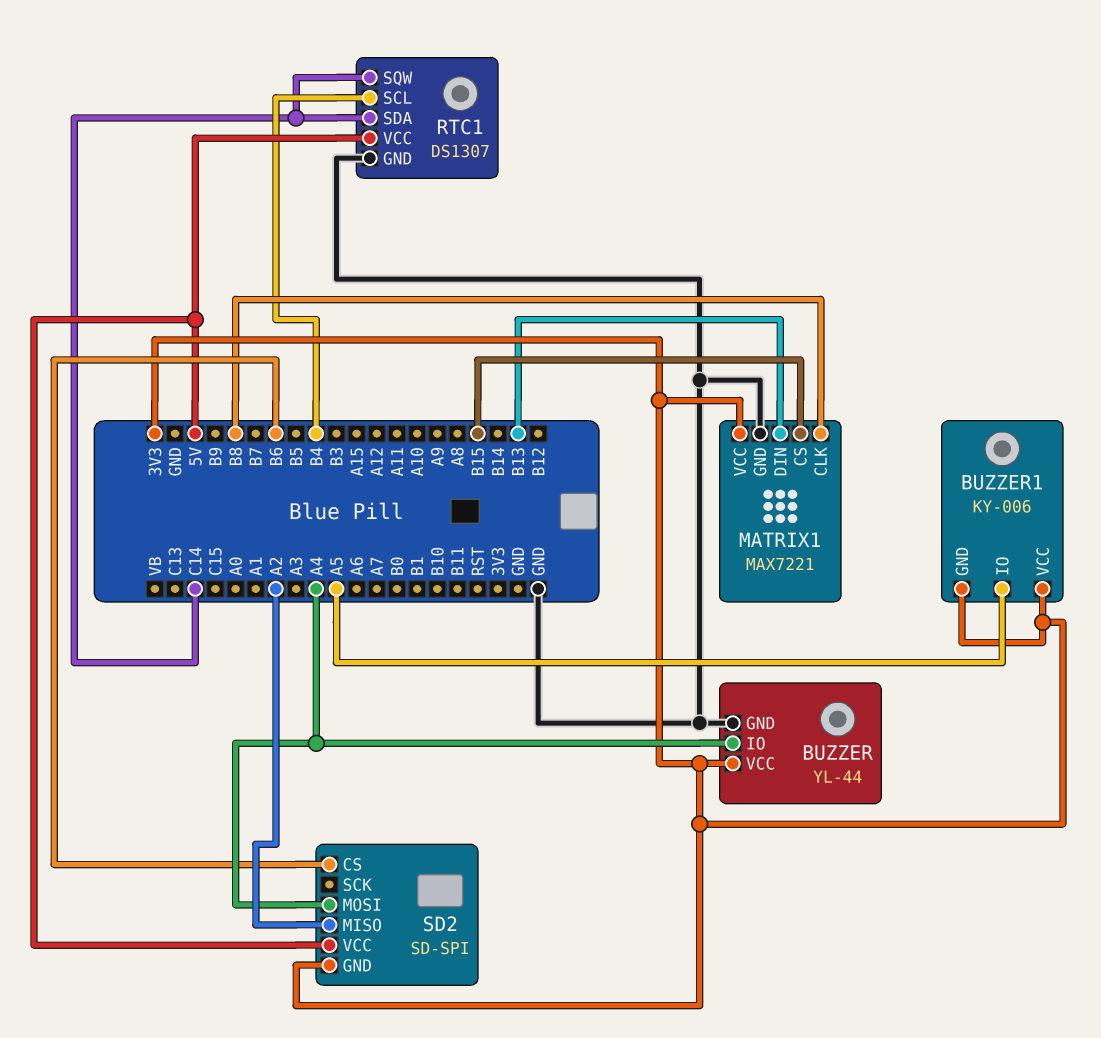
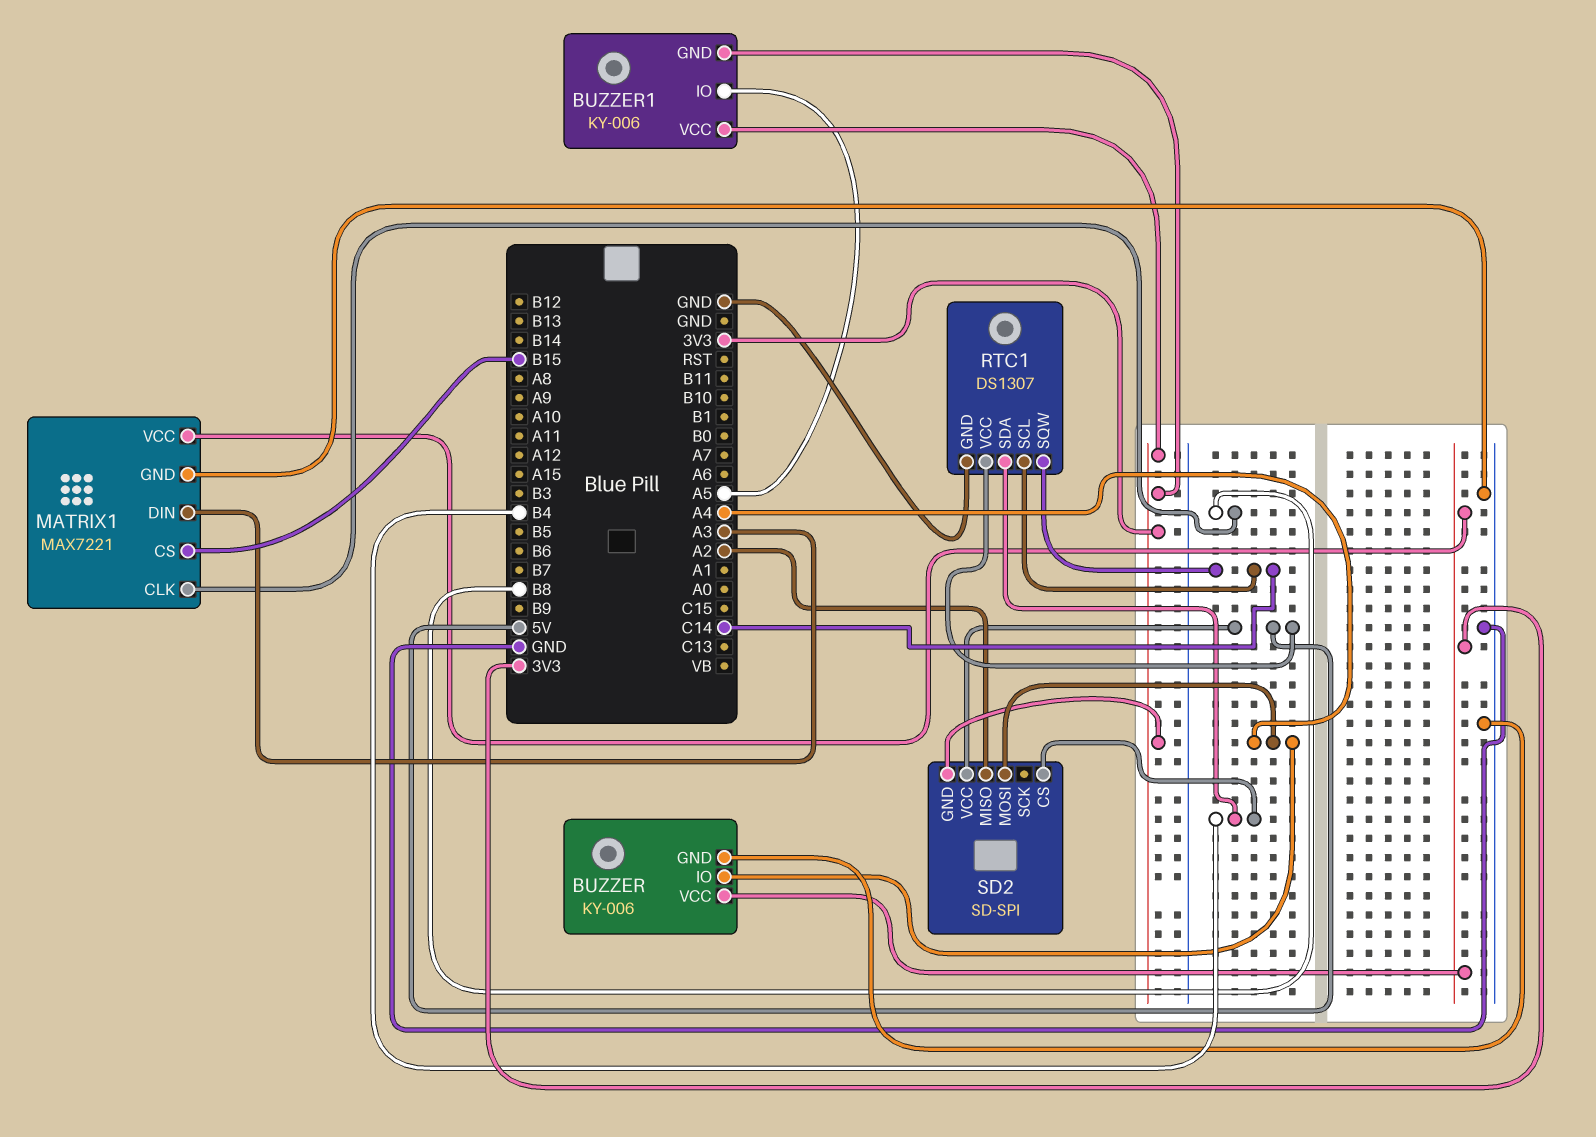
BUZZER: YL-44 -> KY-006
MATRIX1 pin DIN: B13 -> A3
RTC1 pin SCL: B4 -> C14
RTC1 pin SDA: C14 -> B4
SD2 pin CS: B6 -> B4

